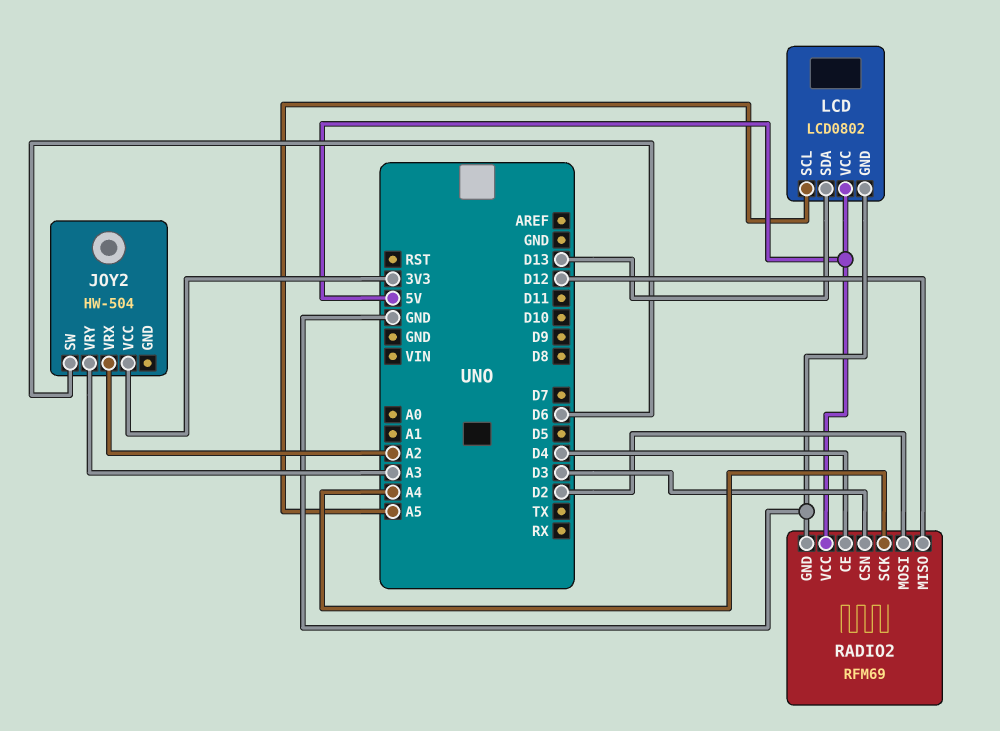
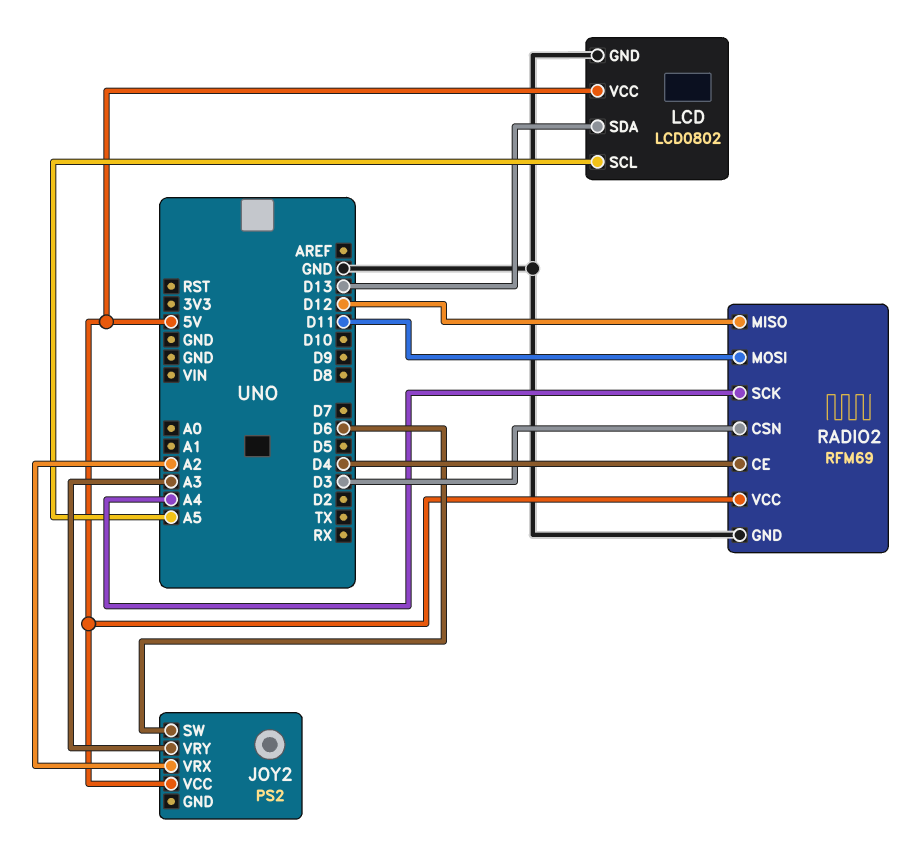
JOY2: HW-504 -> PS2
JOY2 pin VCC: 3V3 -> 5V
RADIO2 pin MOSI: D2 -> D11

